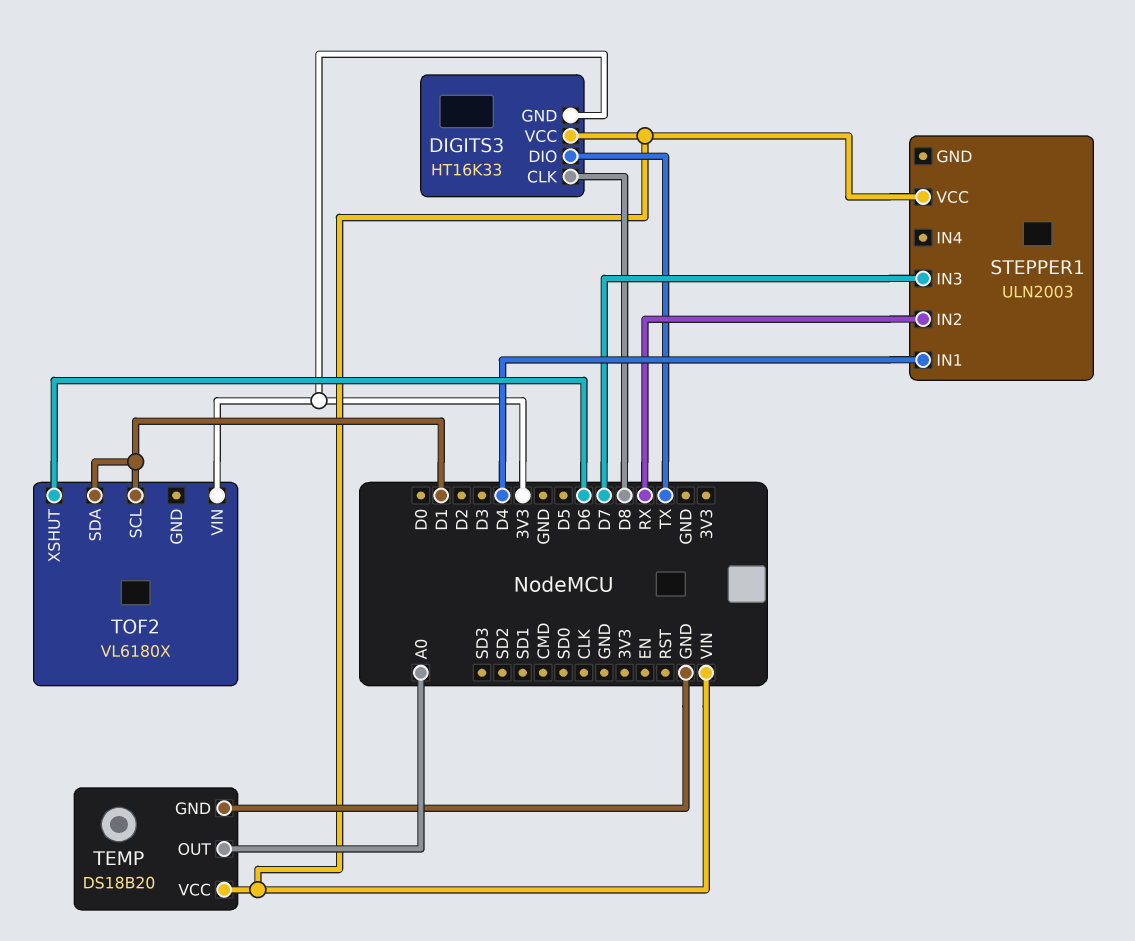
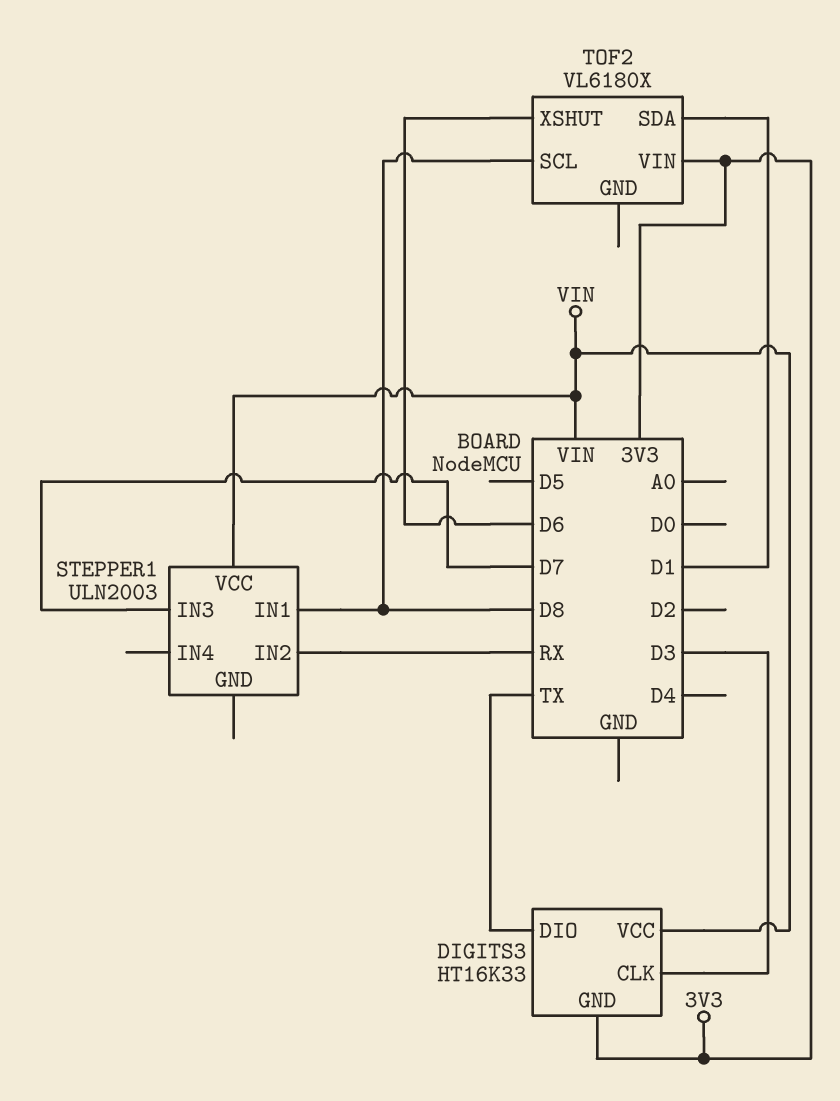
DIGITS3 pin CLK: D8 -> D3
STEPPER1 pin IN1: D4 -> D8
TEMP: DS18B20 -> none
TEMP pin GND: GND -> none
TEMP pin OUT: A0 -> none
TEMP pin VCC: VIN -> none
TOF2 pin SCL: D1 -> D8

